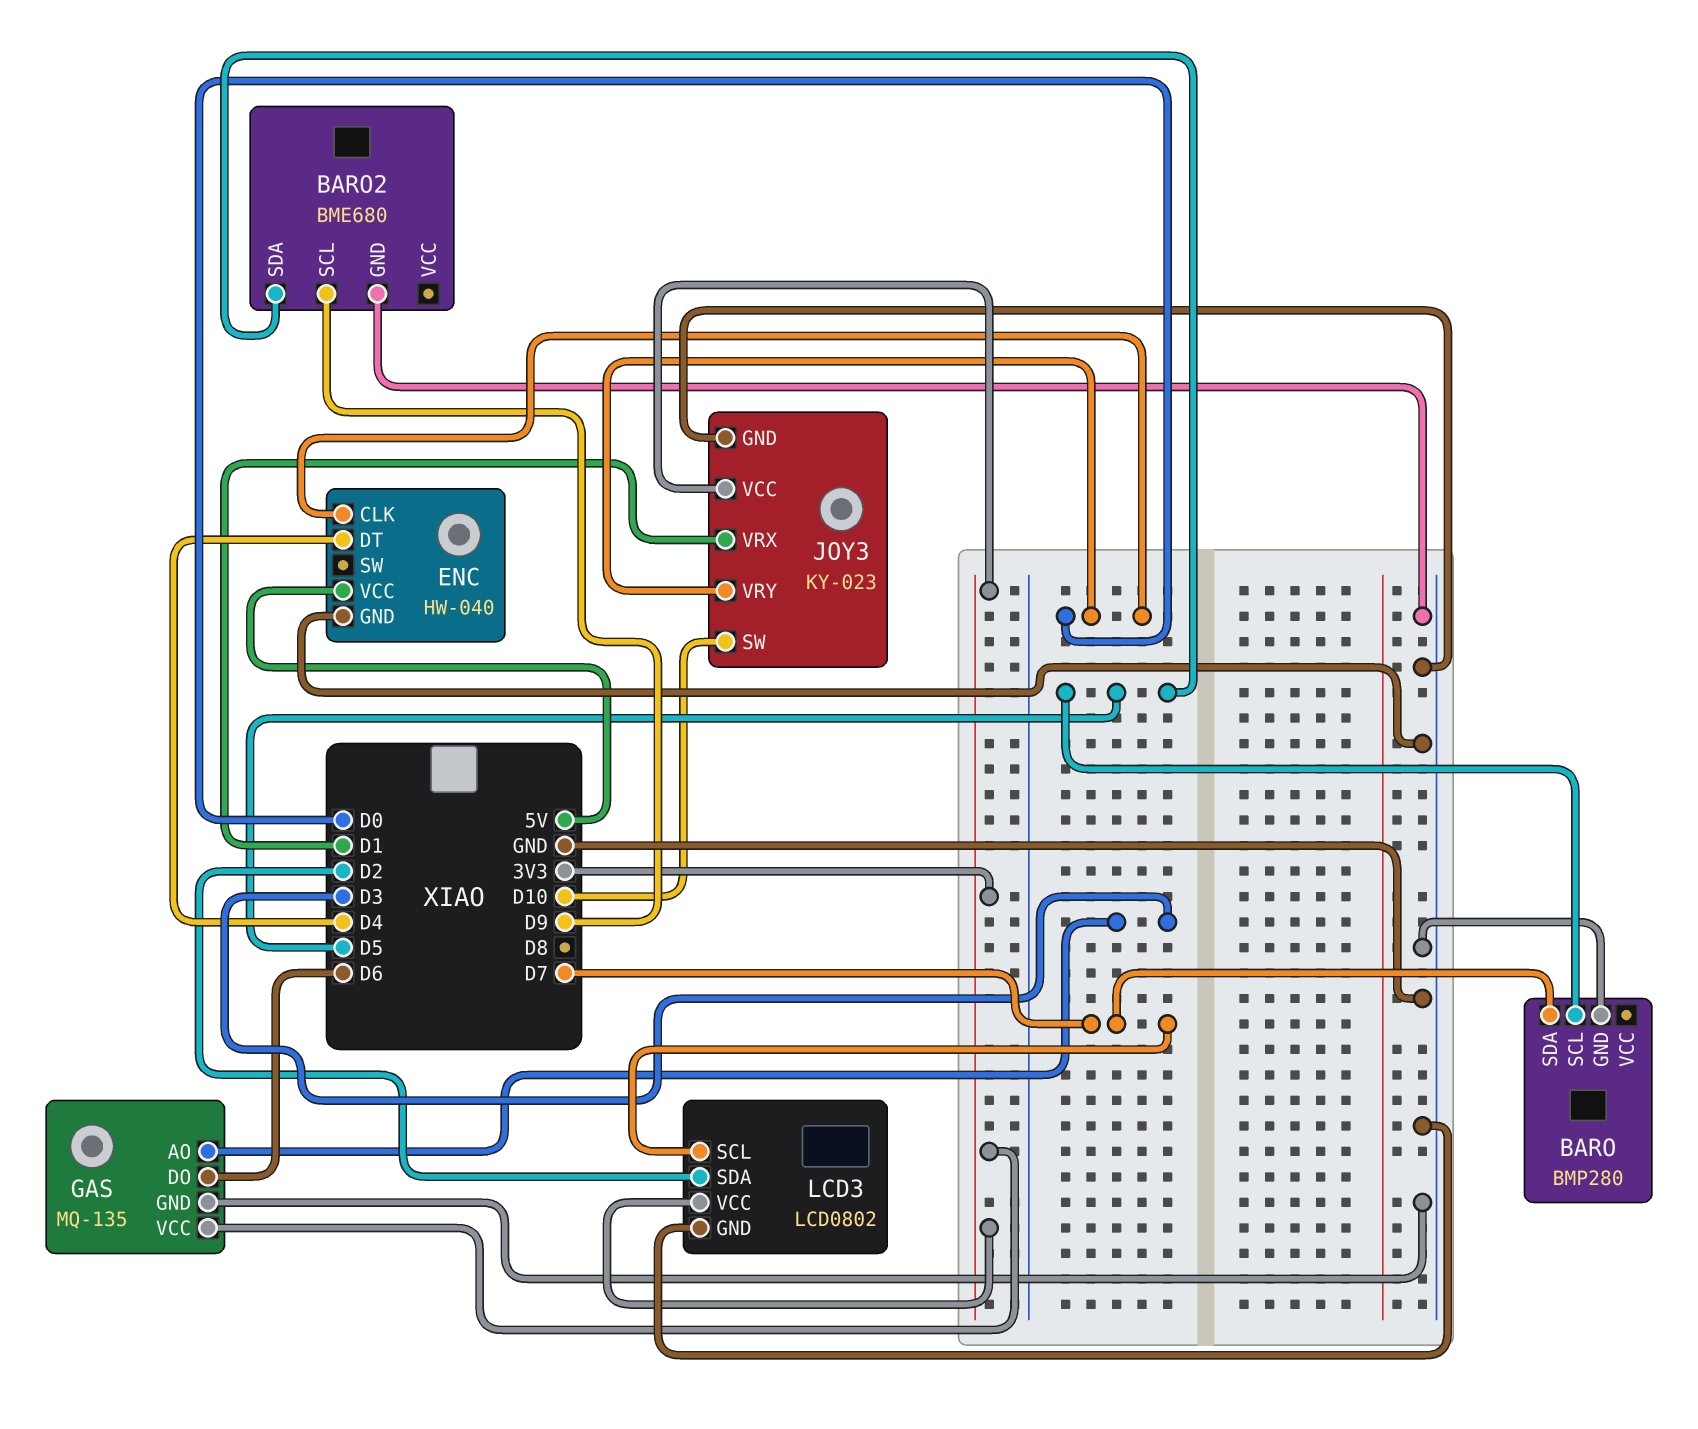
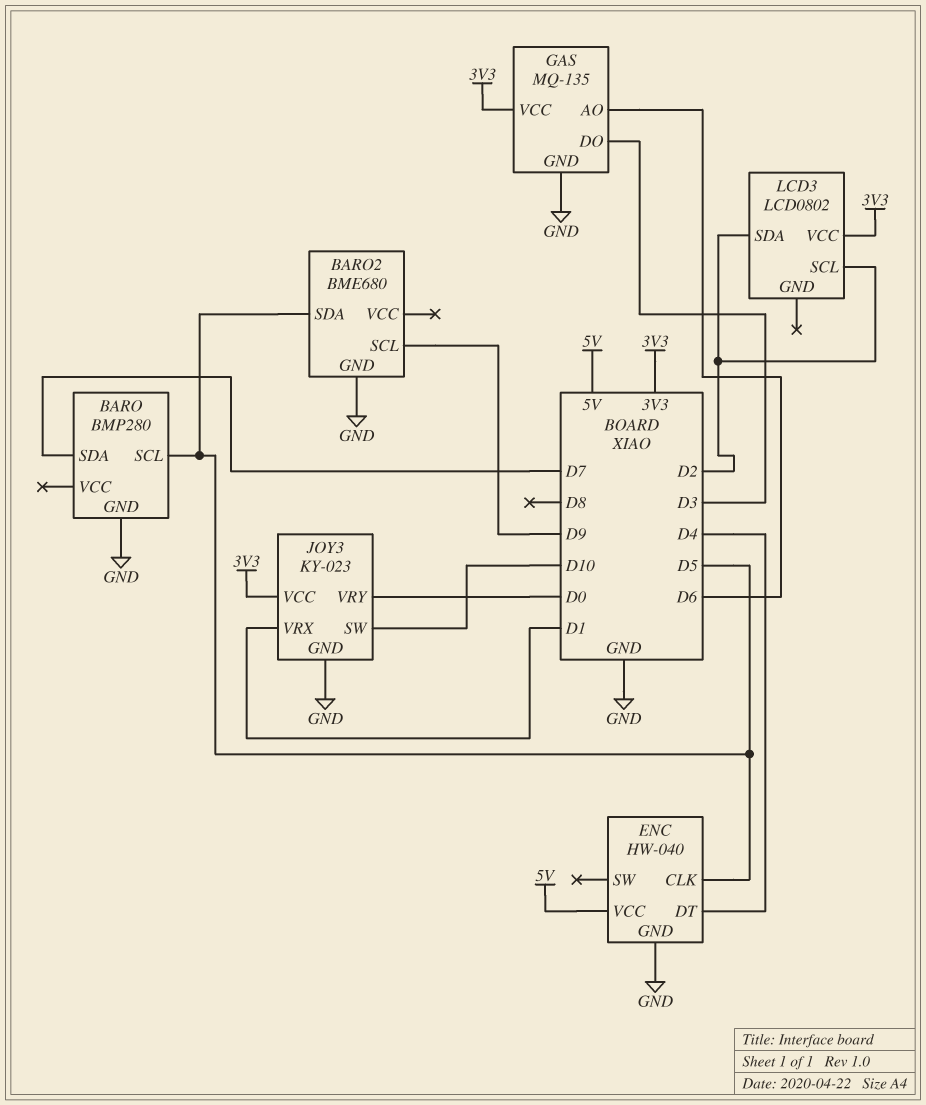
ENC pin CLK: D0 -> D5
GAS pin AO: D3 -> D6
GAS pin DO: D6 -> D3
LCD3 pin GND: GND -> none
LCD3 pin SCL: D7 -> D2

